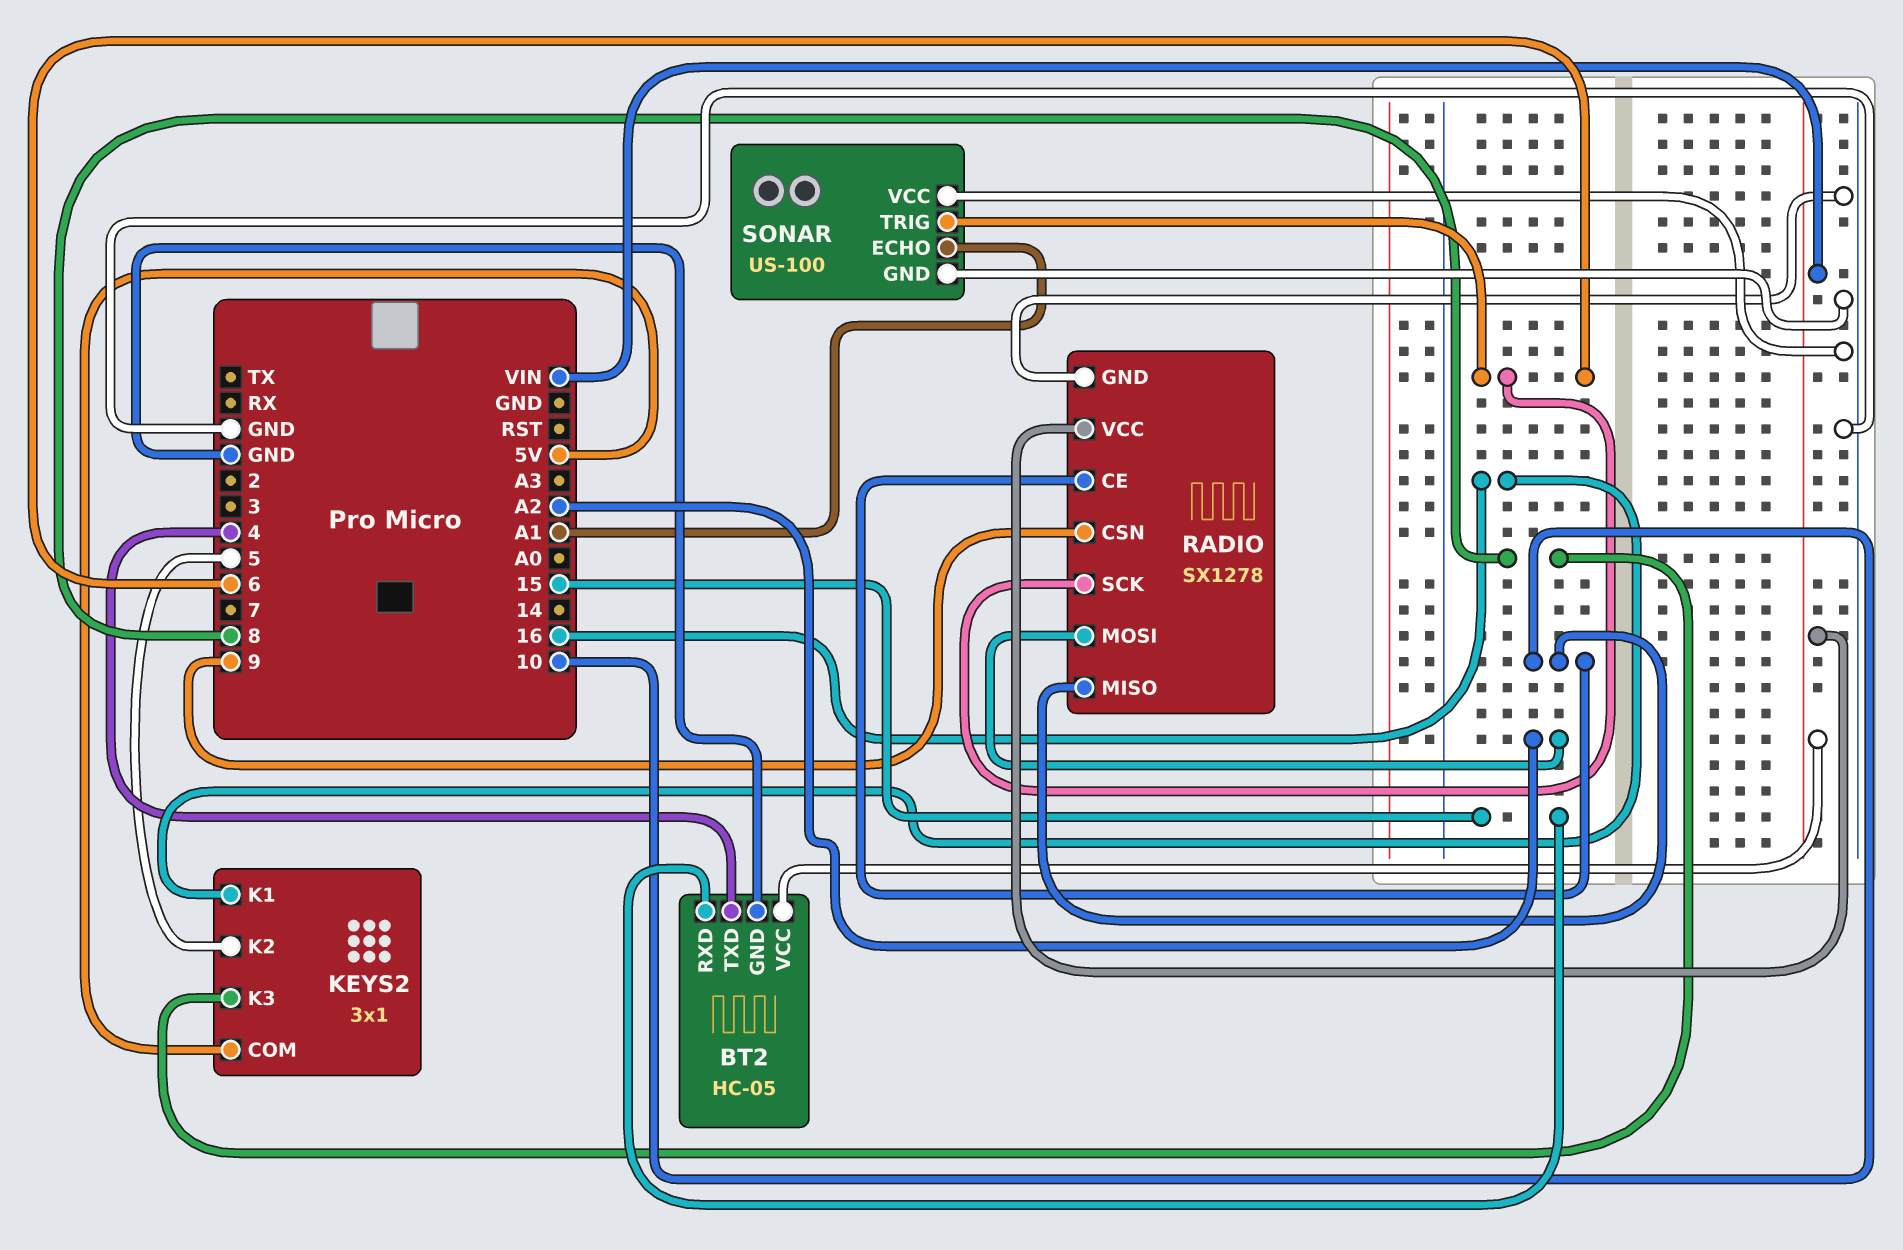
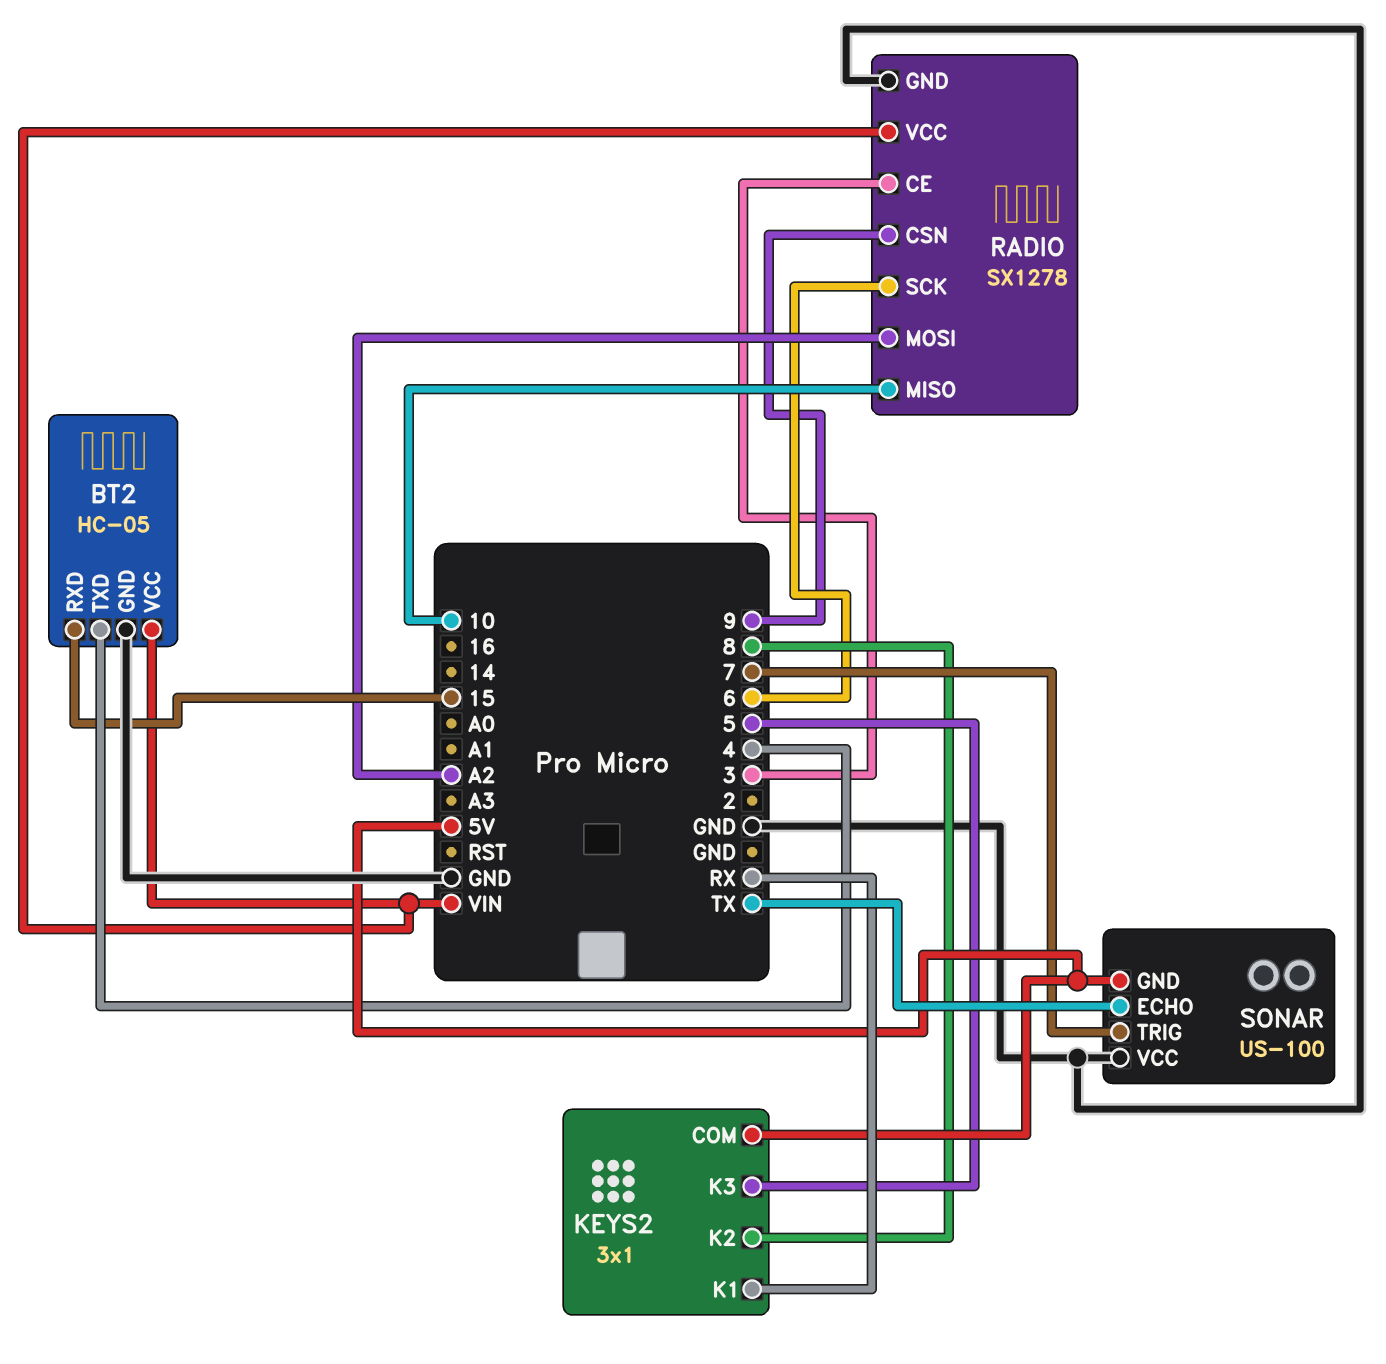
KEYS2 pin K1: 16 -> RX
KEYS2 pin K2: 5 -> 8
KEYS2 pin K3: 8 -> 5
RADIO pin CE: 10 -> 3
SONAR pin ECHO: A1 -> TX
SONAR pin GND: GND -> 5V
SONAR pin TRIG: 6 -> 7

